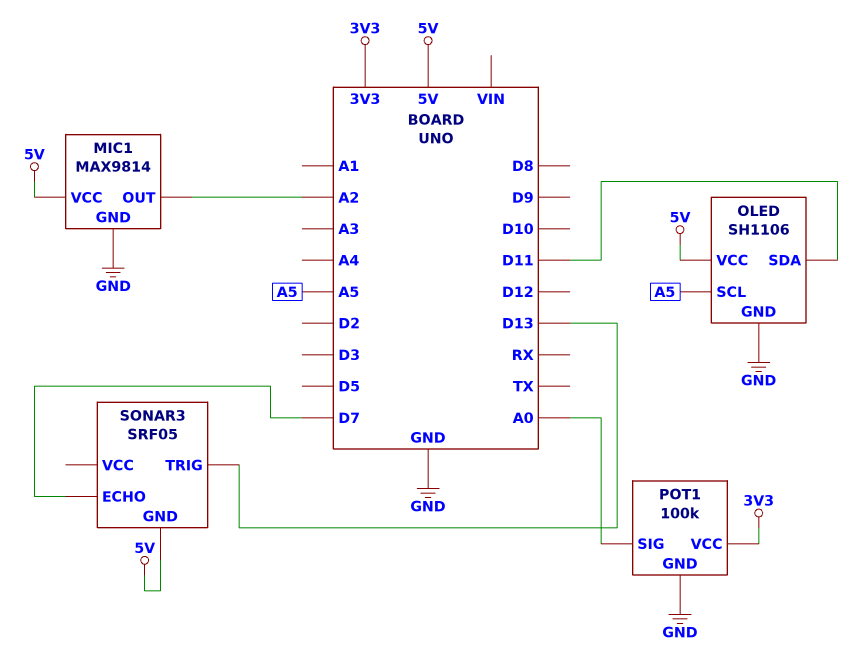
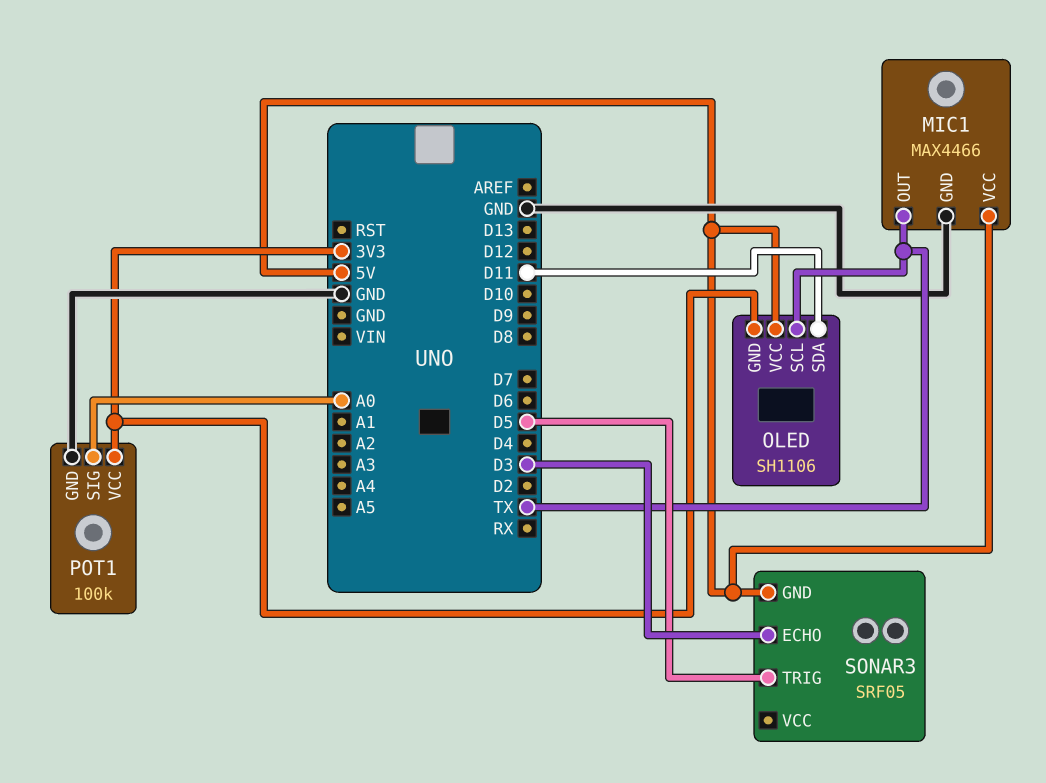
MIC1: MAX9814 -> MAX4466
MIC1 pin OUT: A2 -> TX
OLED pin GND: GND -> 3V3
OLED pin SCL: A5 -> TX
SONAR3 pin ECHO: D7 -> D3
SONAR3 pin TRIG: D13 -> D5

